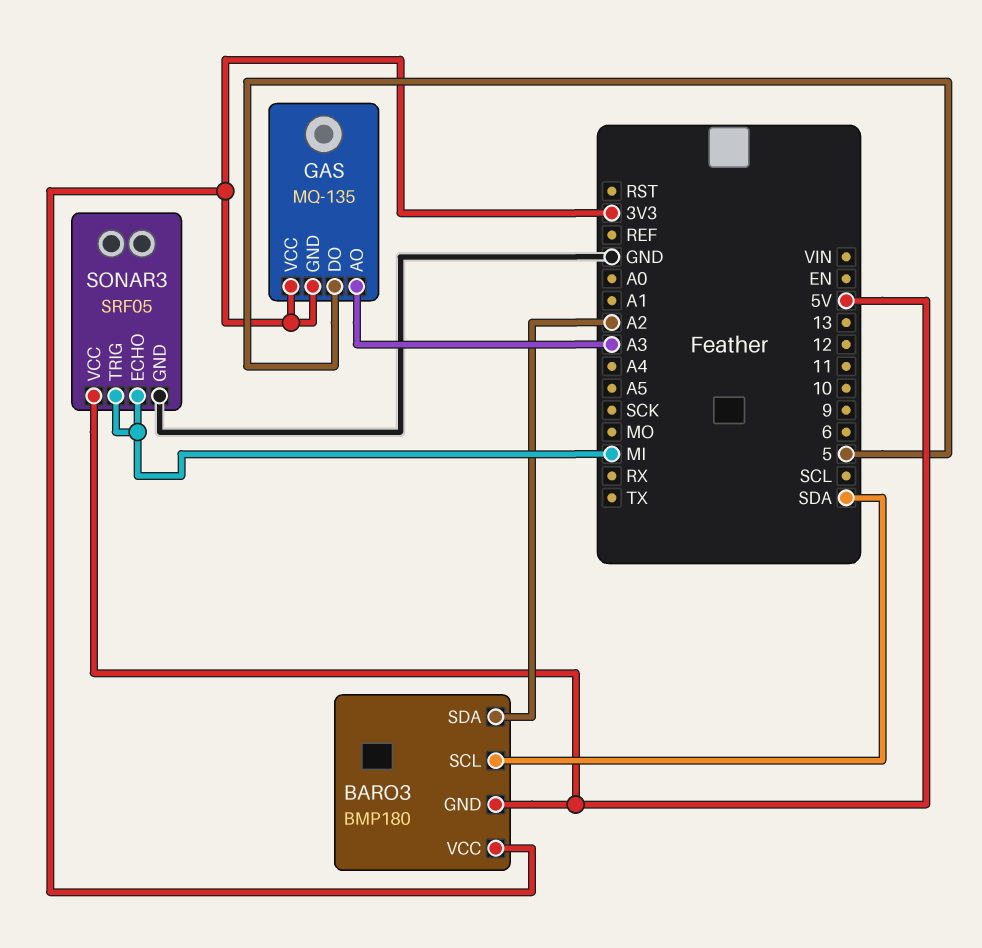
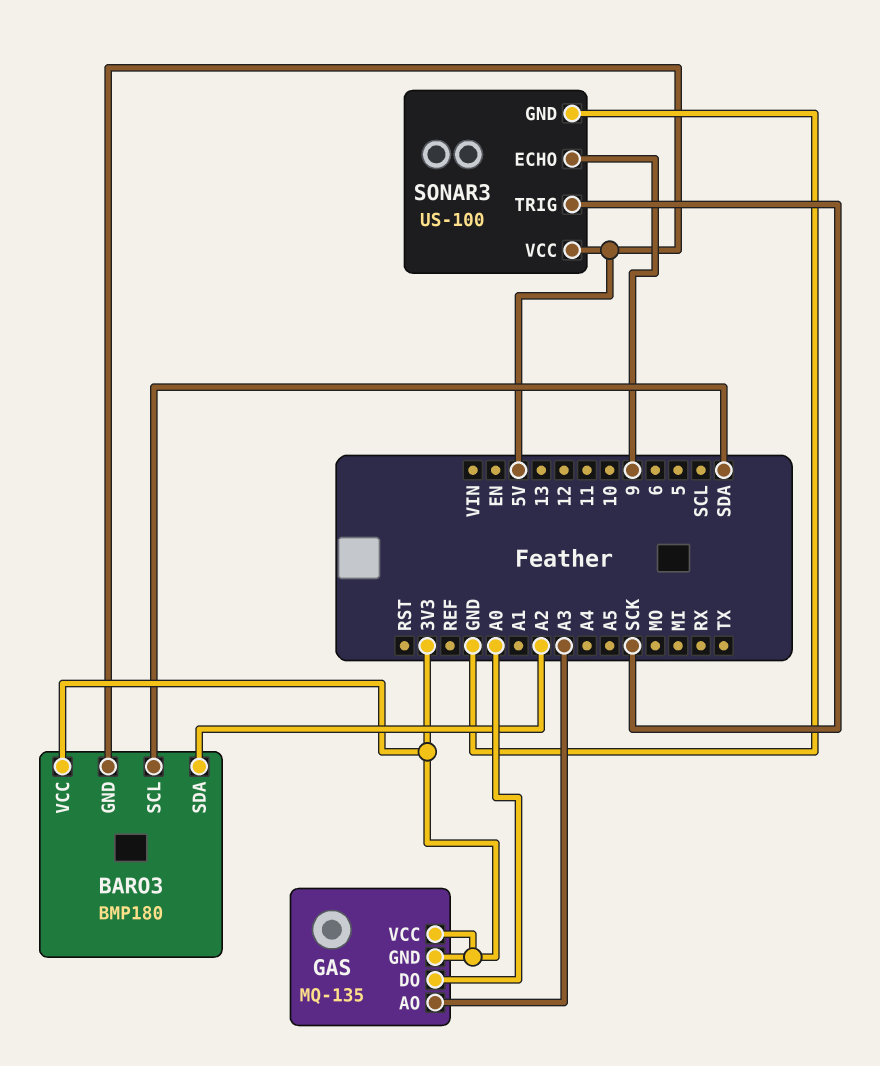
GAS pin DO: 5 -> A0
SONAR3: SRF05 -> US-100
SONAR3 pin ECHO: MI -> 9
SONAR3 pin TRIG: MI -> SCK

